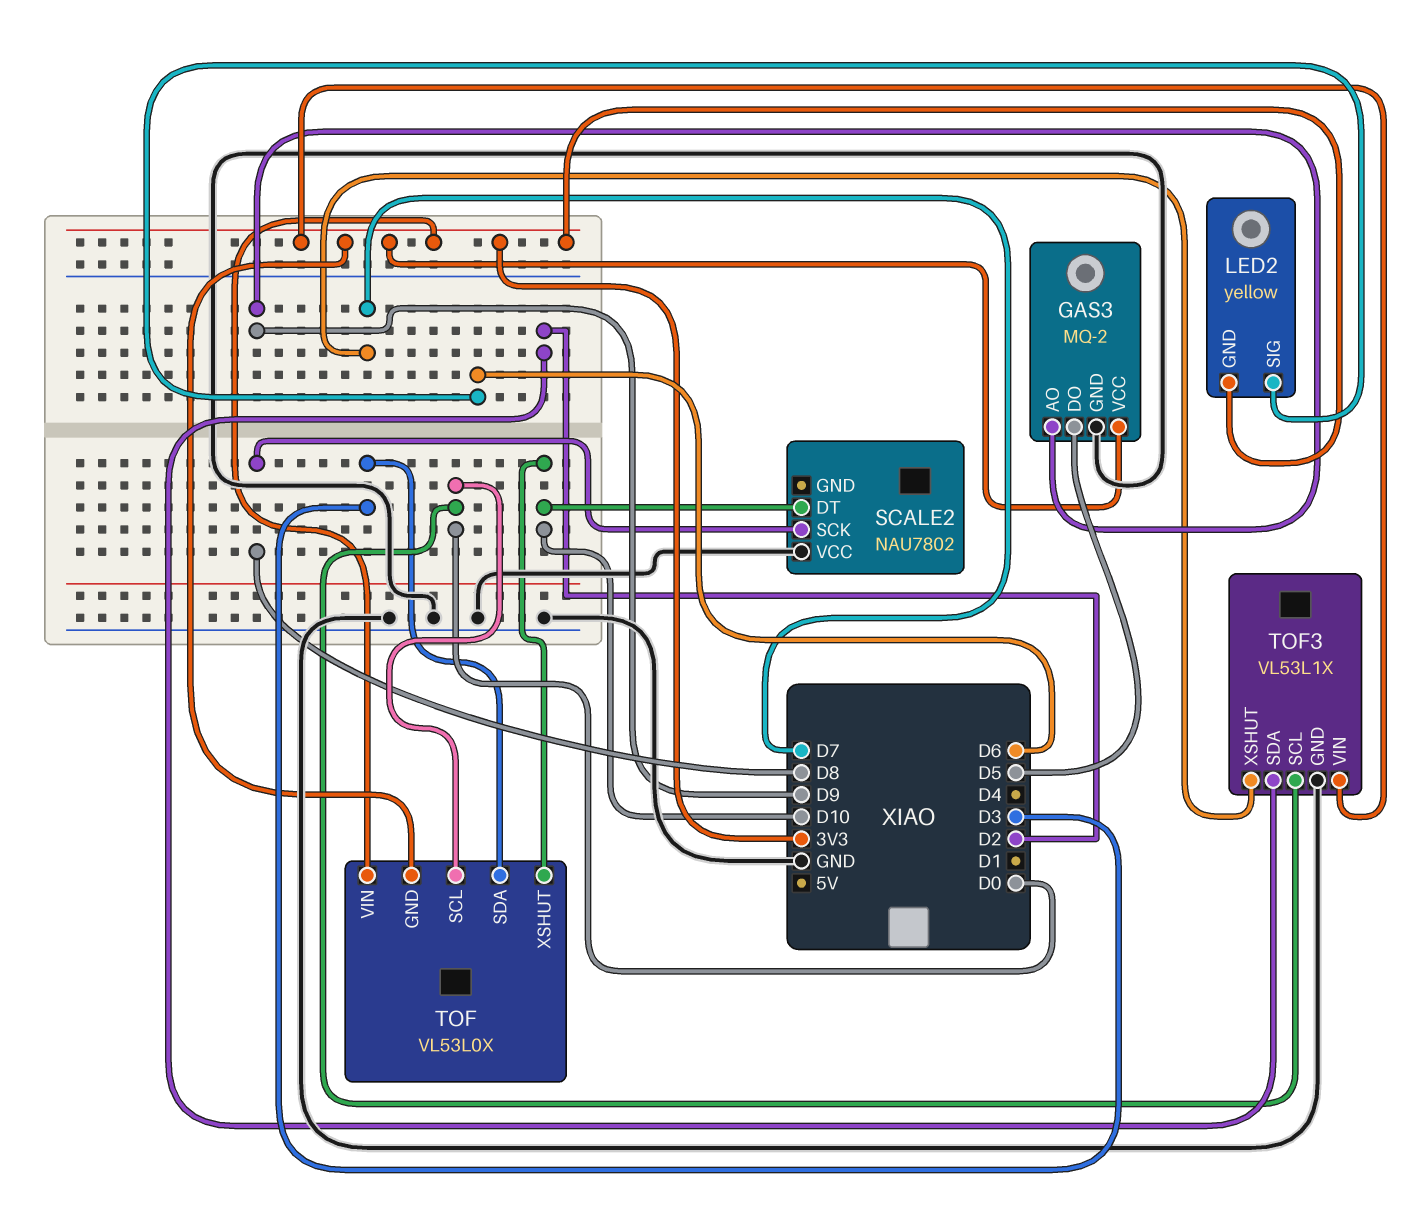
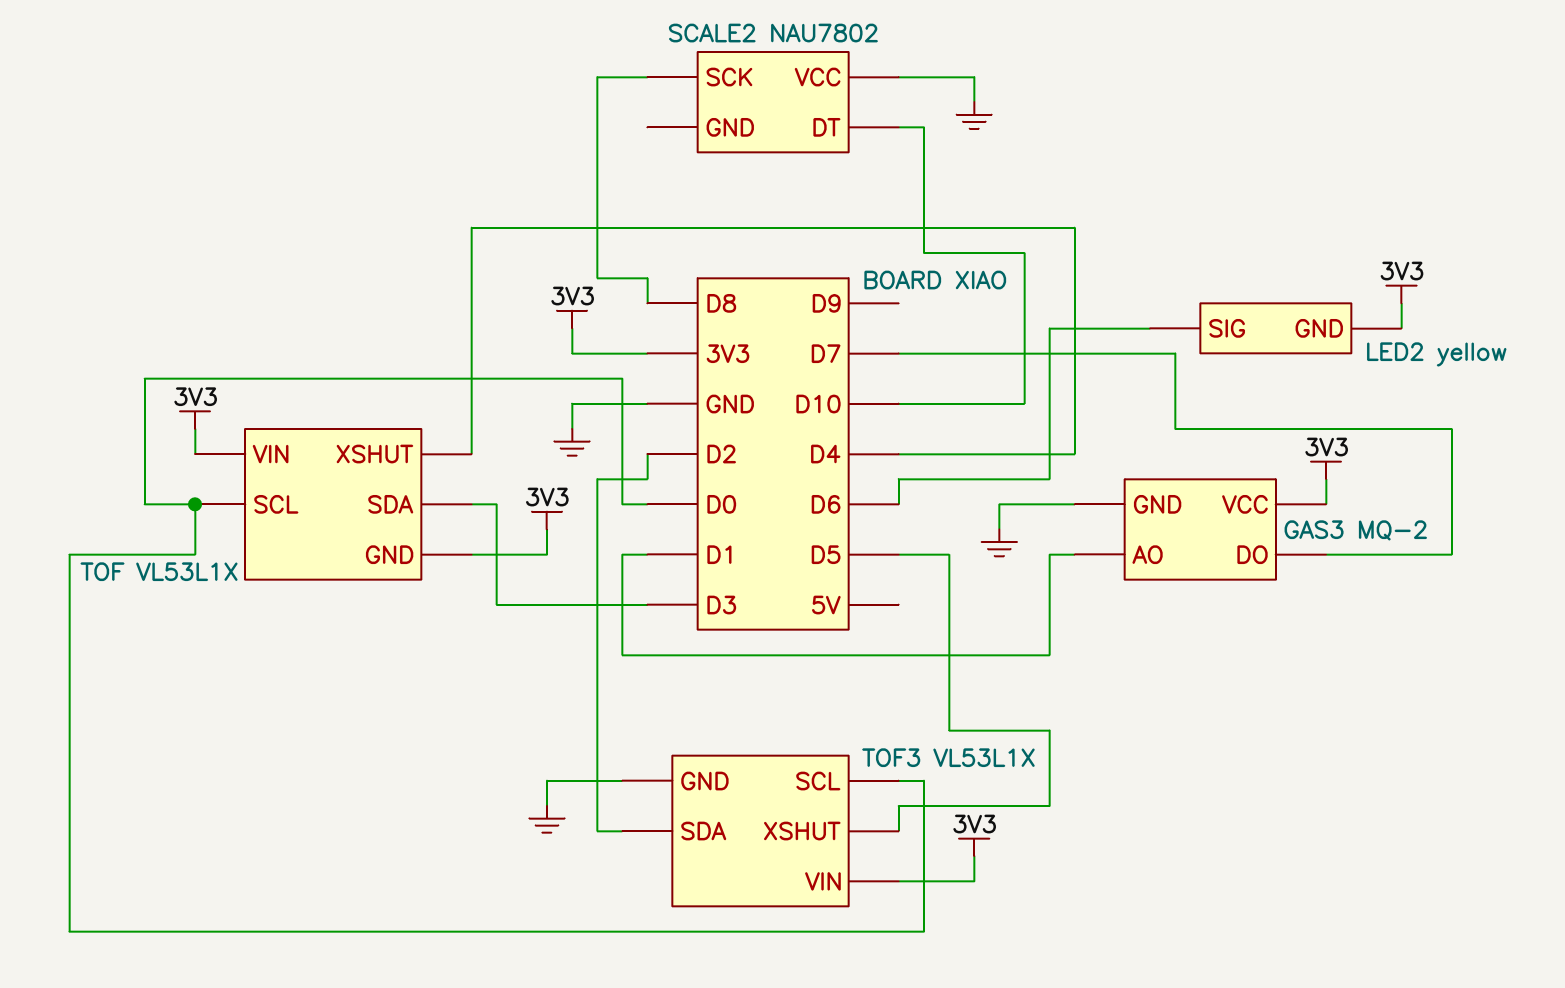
GAS3 pin AO: D9 -> D1
GAS3 pin DO: D5 -> D7
TOF: VL53L0X -> VL53L1X
TOF pin XSHUT: D10 -> D4
TOF3 pin XSHUT: D7 -> D5

